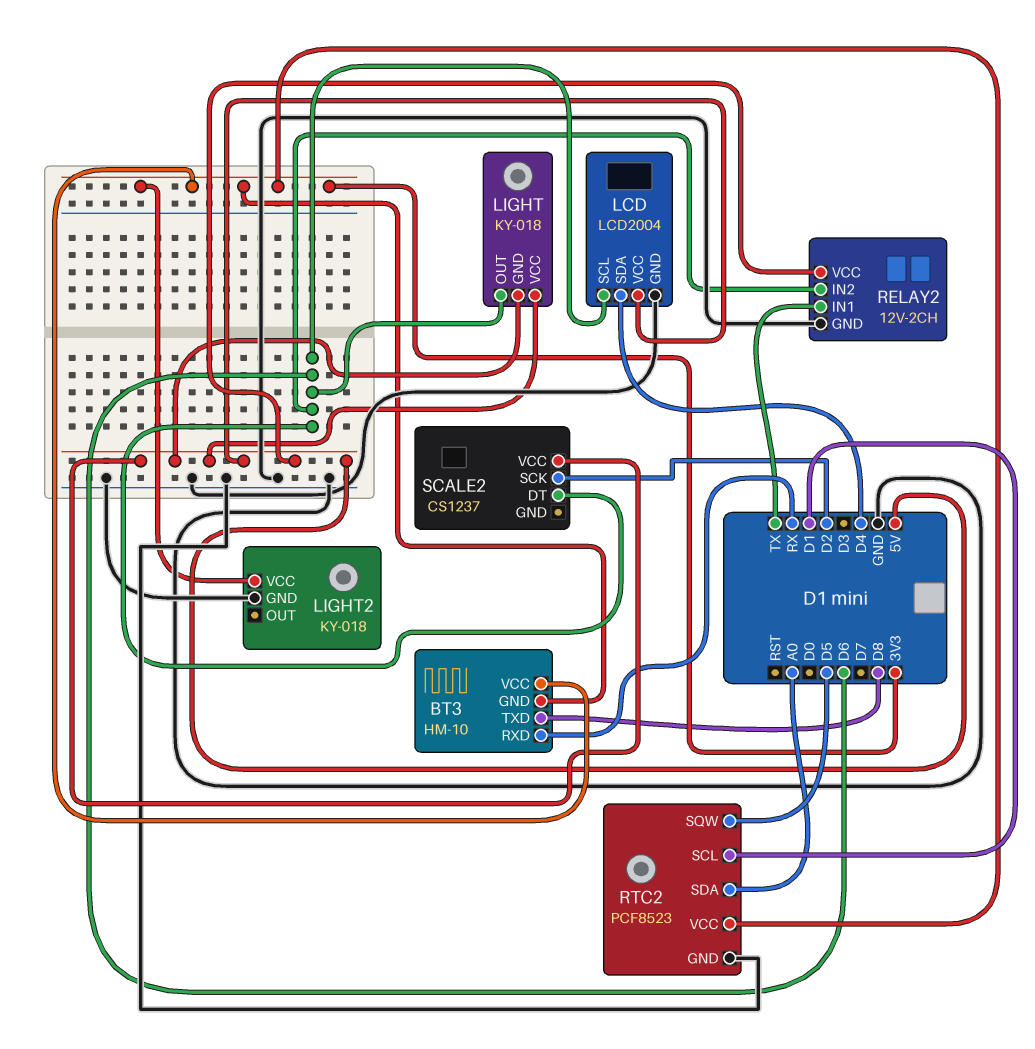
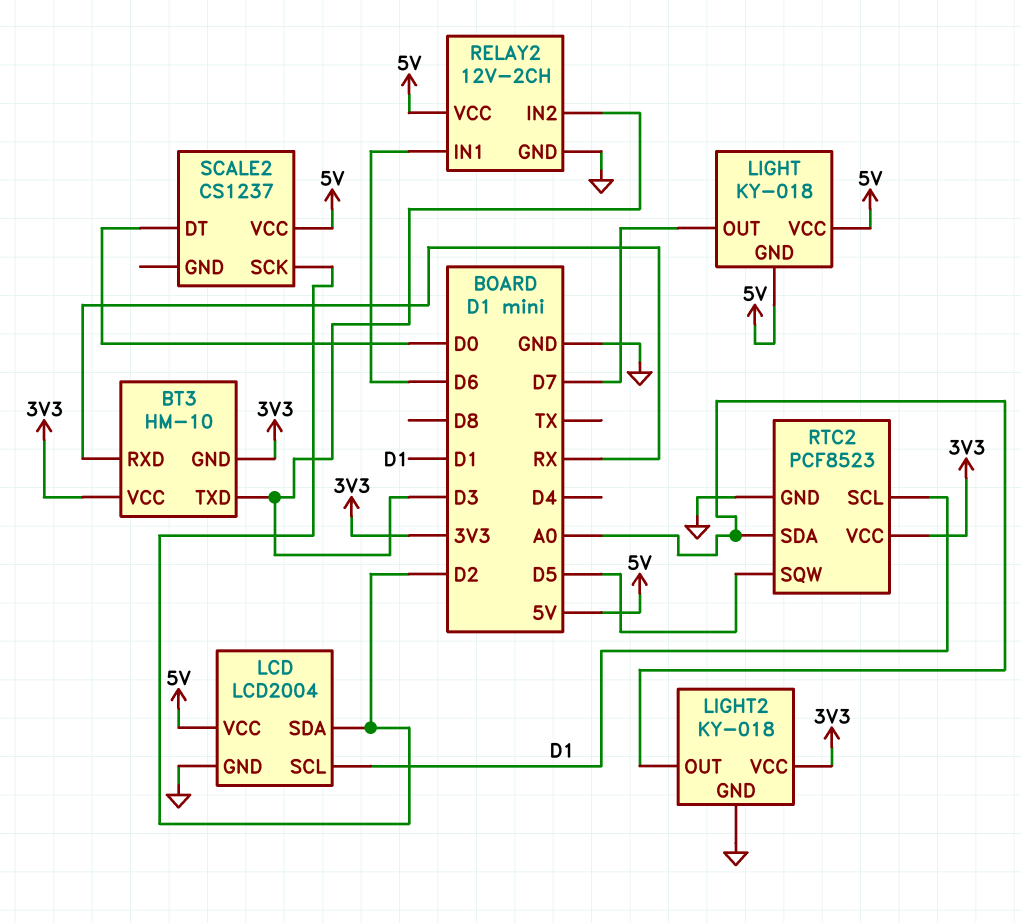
BT3 pin TXD: D8 -> D3
LCD pin SCL: D6 -> D1
LCD pin SDA: D4 -> D2
LIGHT pin OUT: D6 -> D7
LIGHT2 pin OUT: none -> A0
RELAY2 pin IN1: TX -> D6
RELAY2 pin IN2: D6 -> D3
SCALE2 pin DT: D6 -> D0

